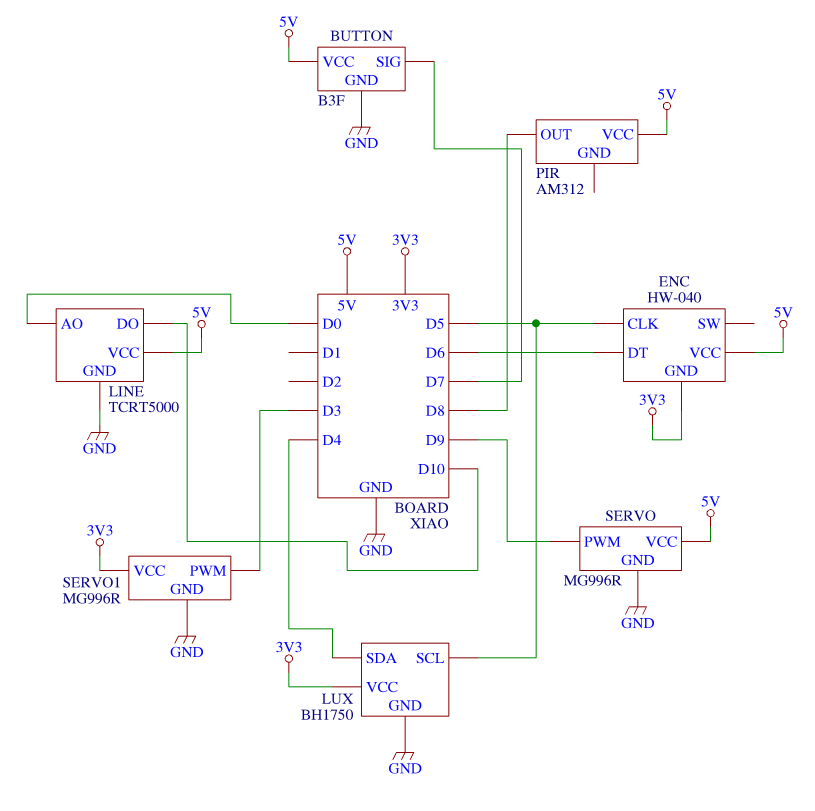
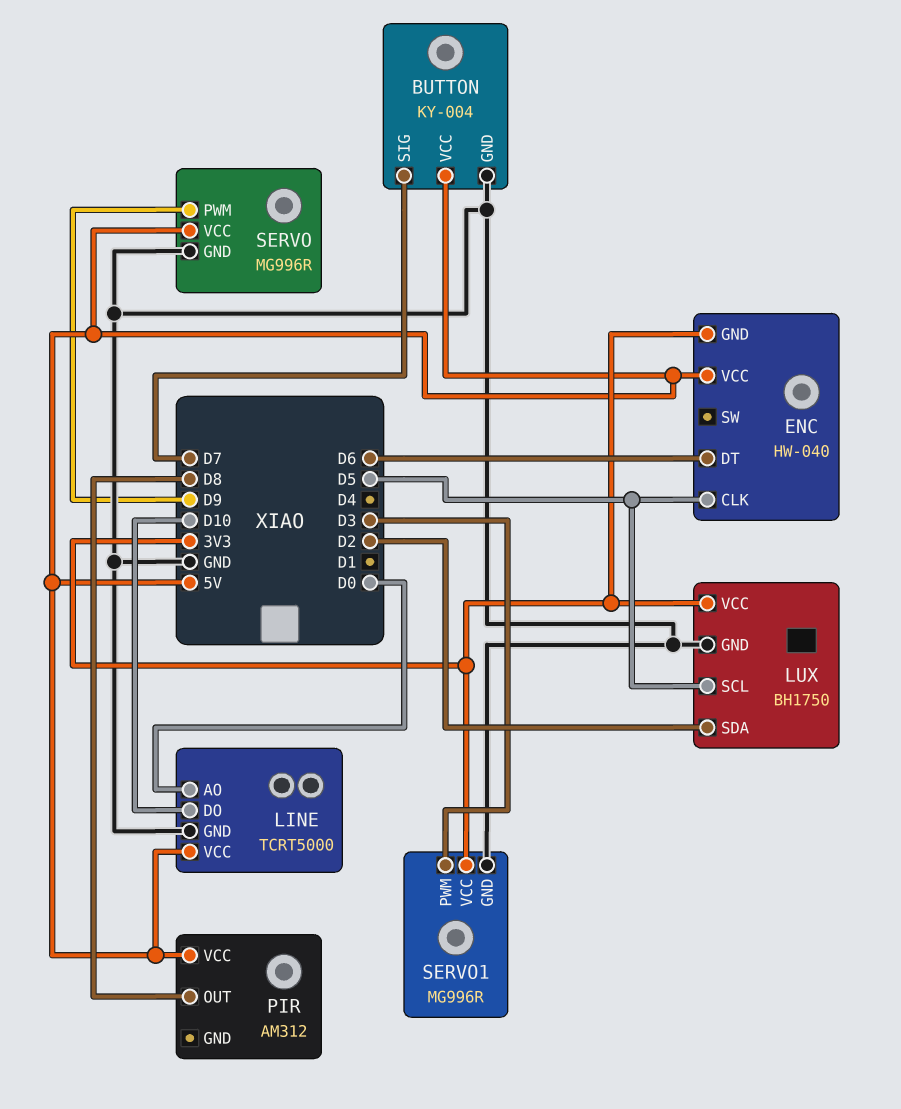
BUTTON: B3F -> KY-004
LUX pin SDA: D4 -> D2

